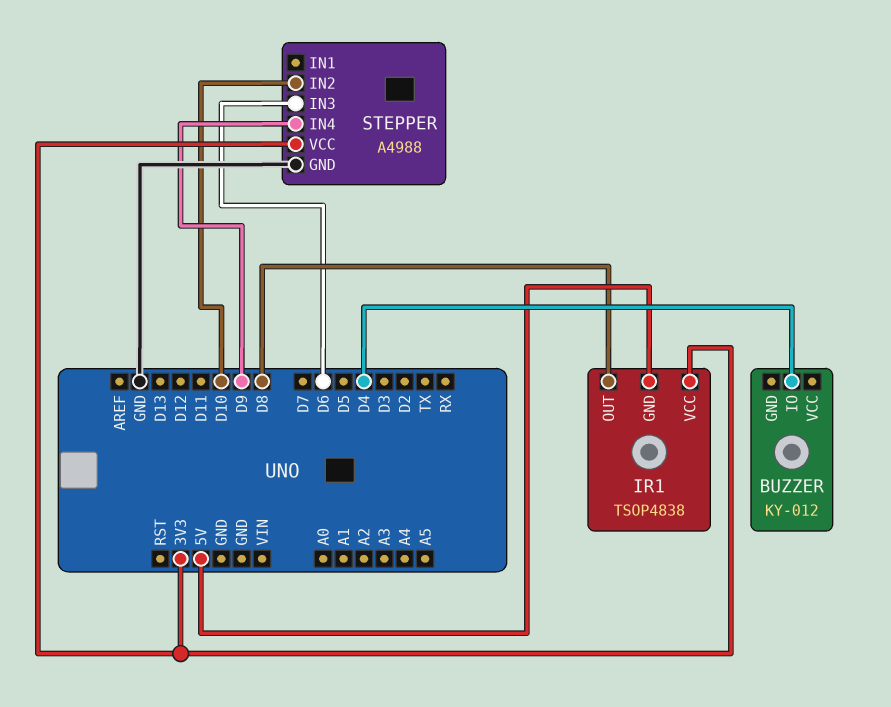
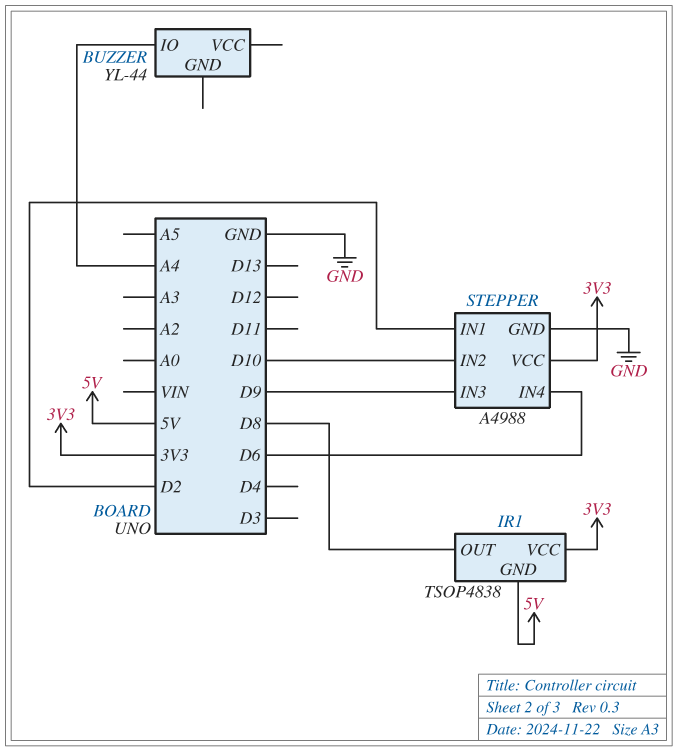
BUZZER: KY-012 -> YL-44
BUZZER pin IO: D4 -> A4
STEPPER pin IN1: none -> D2
STEPPER pin IN3: D6 -> D9
STEPPER pin IN4: D9 -> D6

